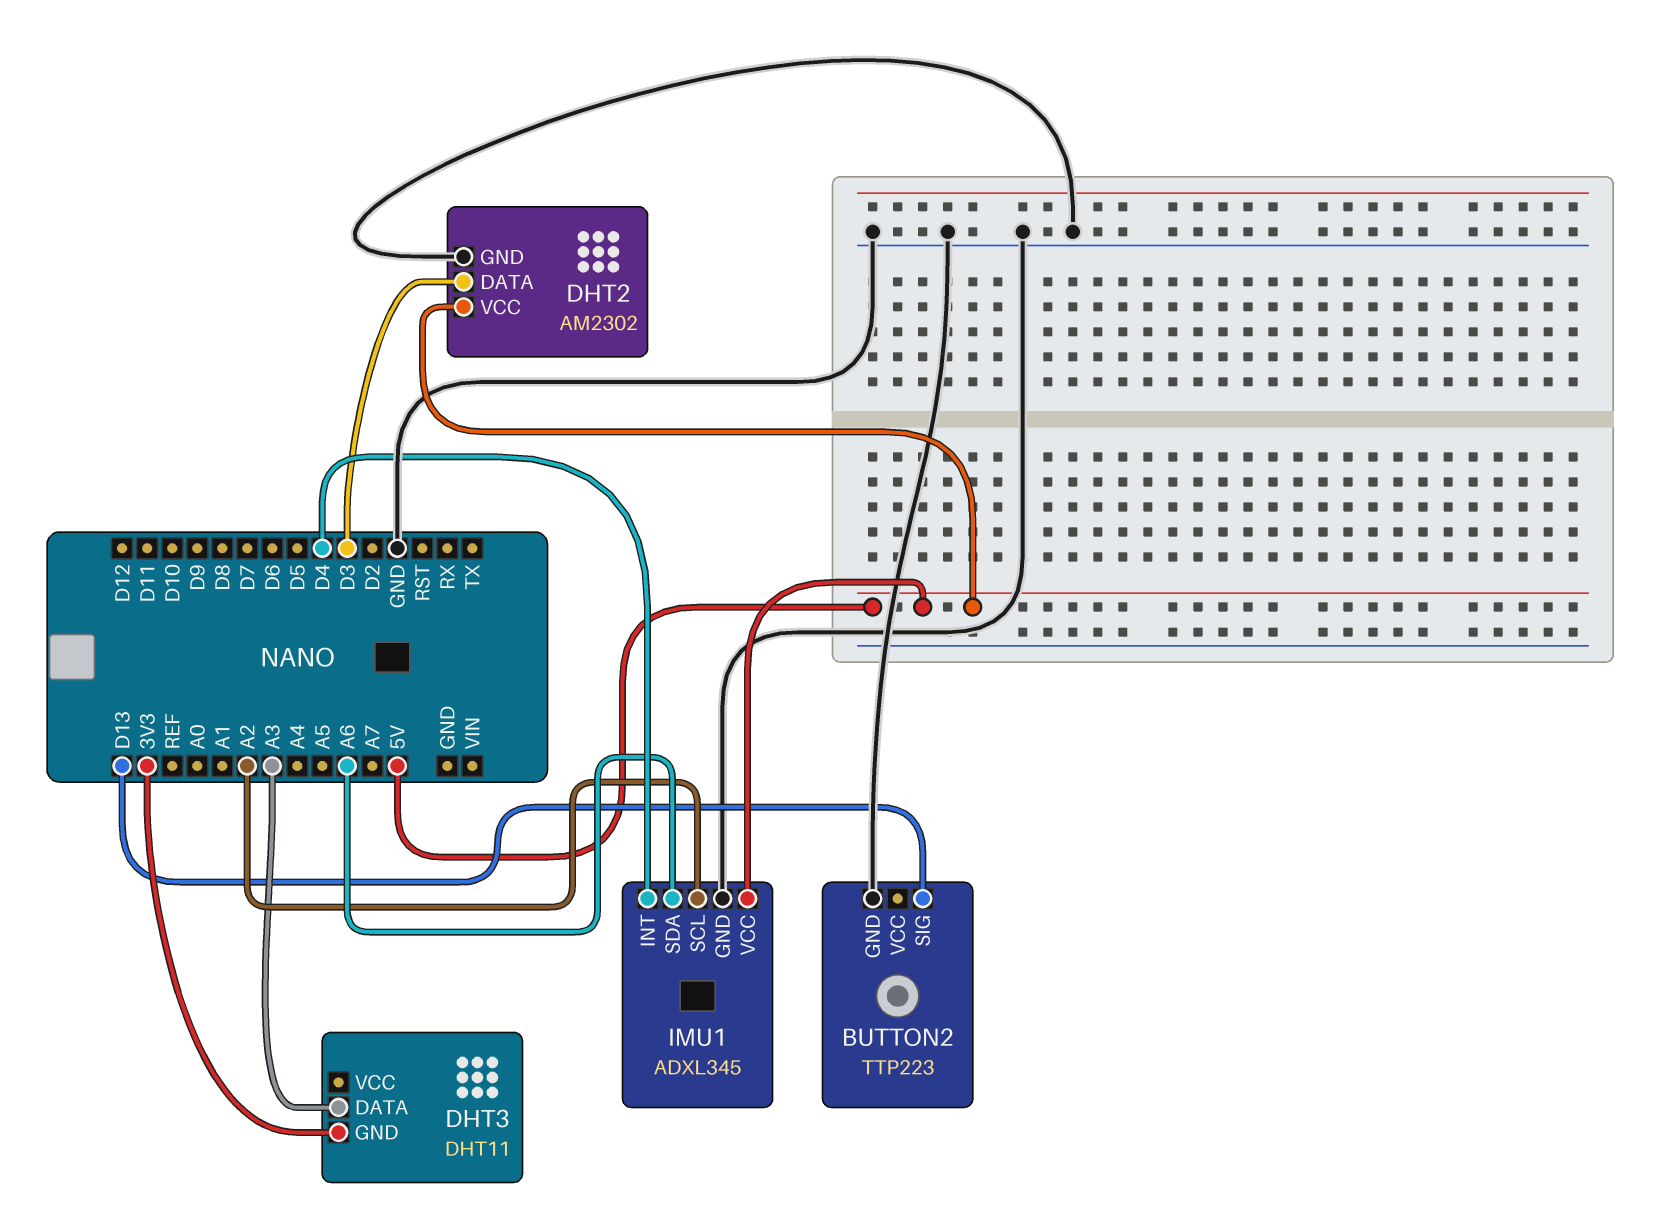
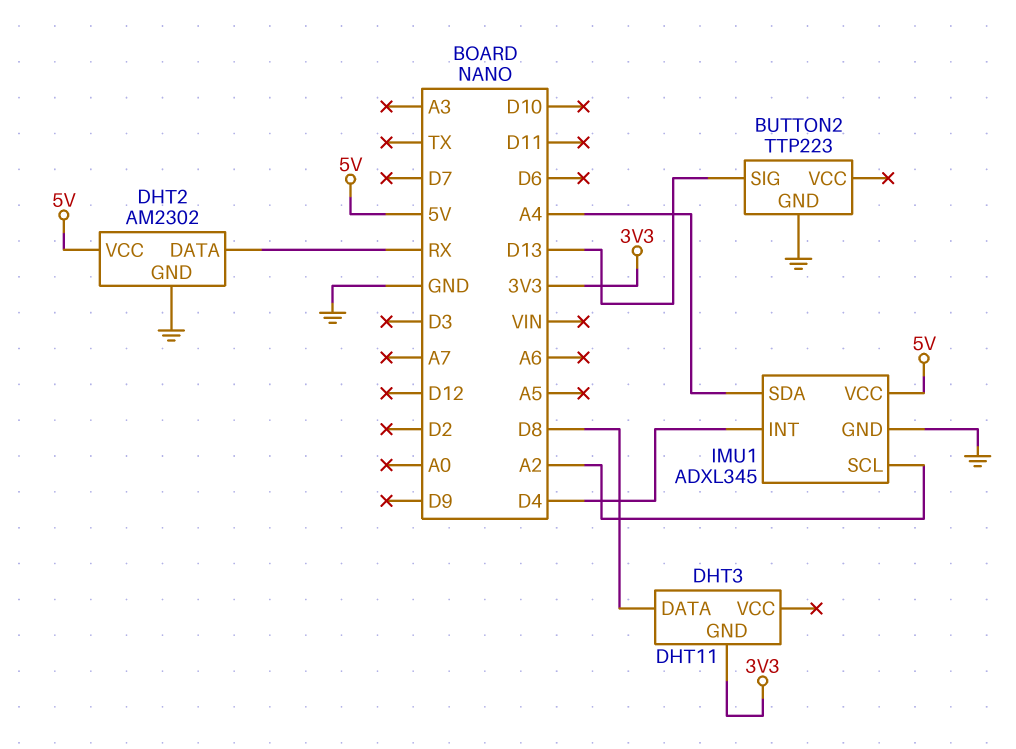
DHT2 pin DATA: D3 -> RX
DHT3 pin DATA: A3 -> D8
IMU1 pin SDA: A6 -> A4

